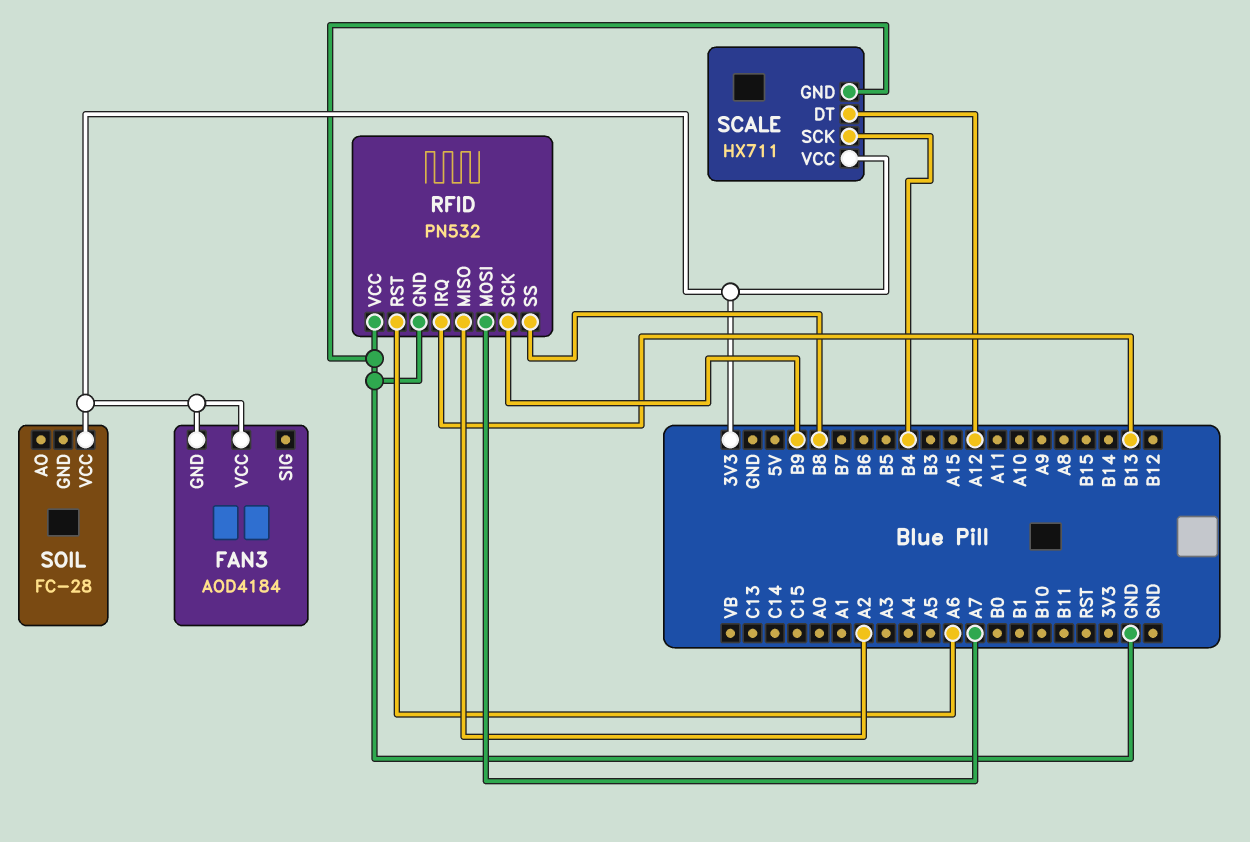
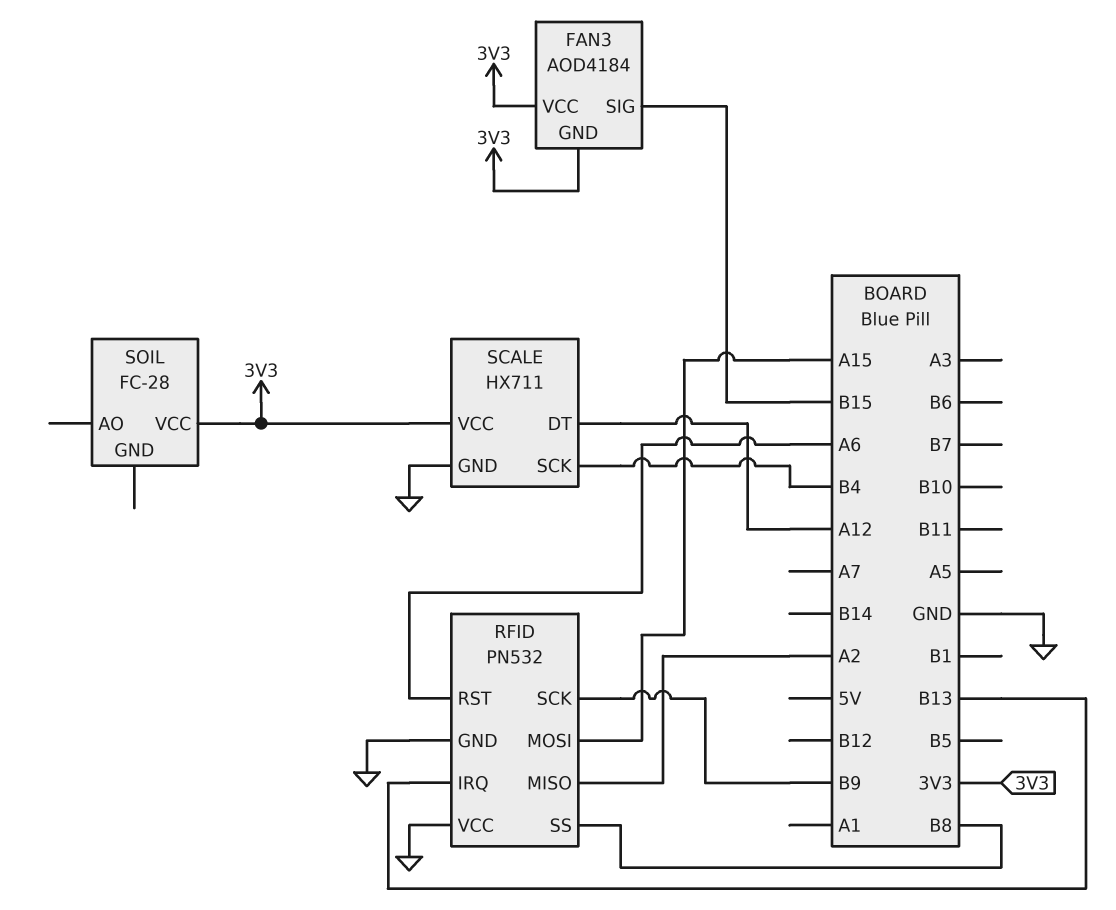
FAN3 pin SIG: none -> B15
RFID pin MOSI: A7 -> A15

